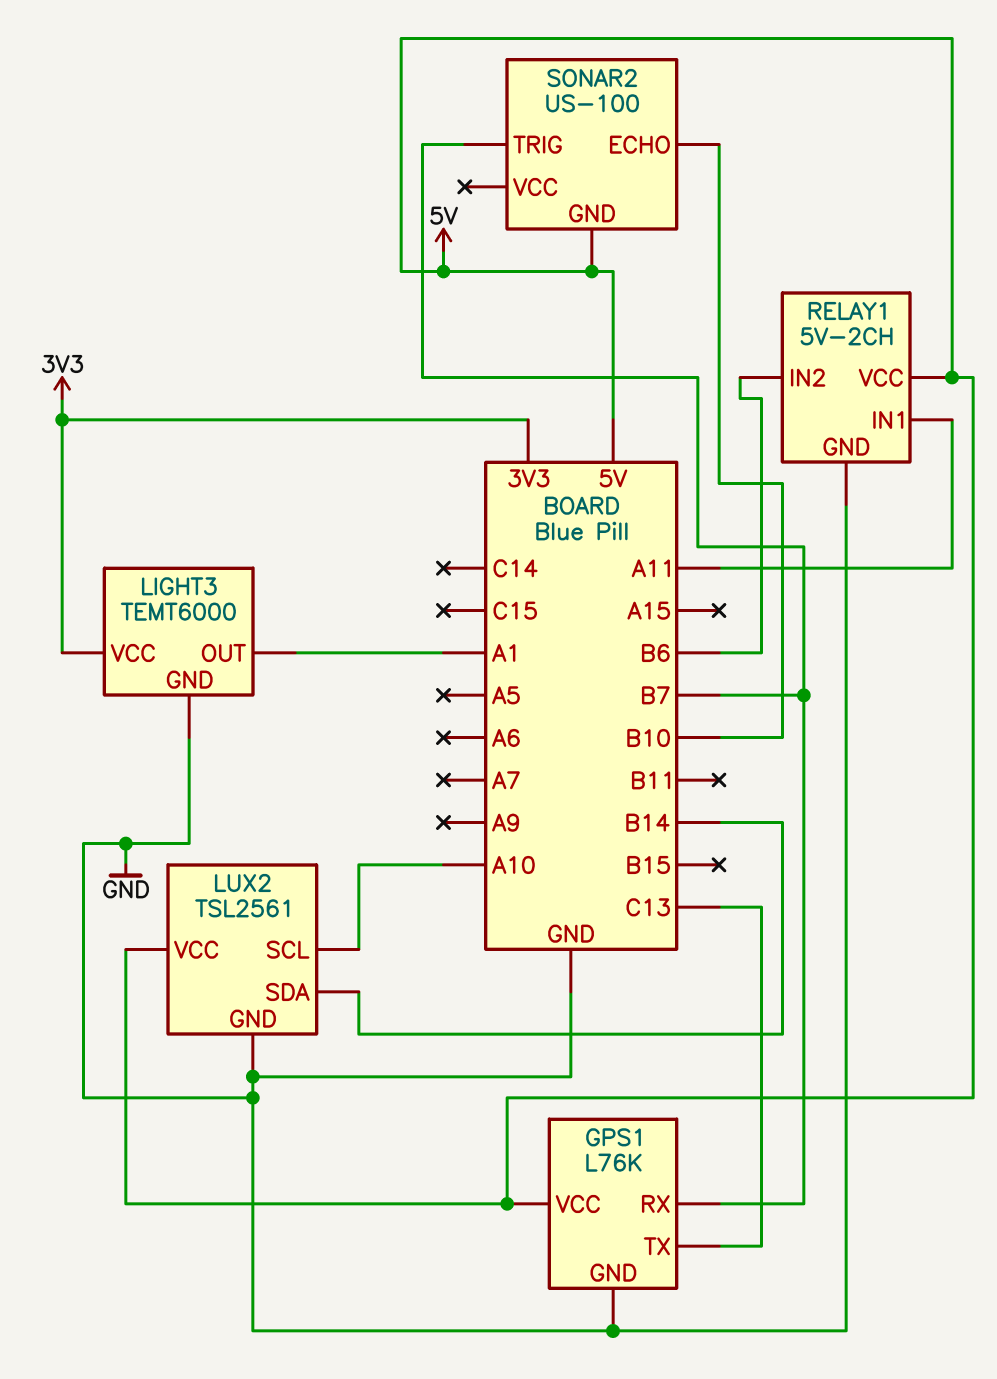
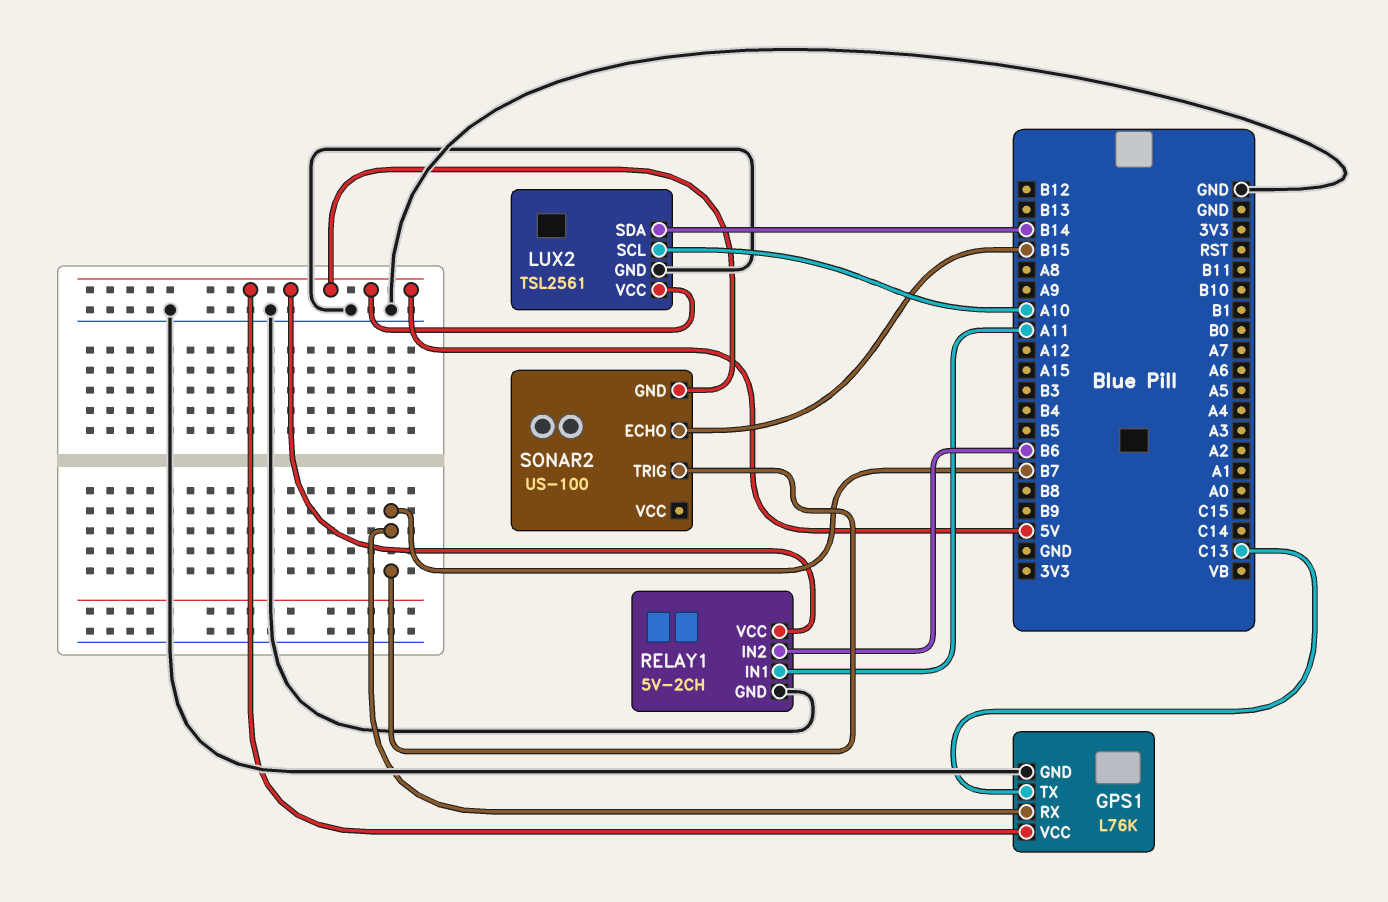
LIGHT3: TEMT6000 -> none
LIGHT3 pin GND: GND -> none
LIGHT3 pin OUT: A1 -> none
LIGHT3 pin VCC: 3V3 -> none
SONAR2 pin ECHO: B10 -> B15

